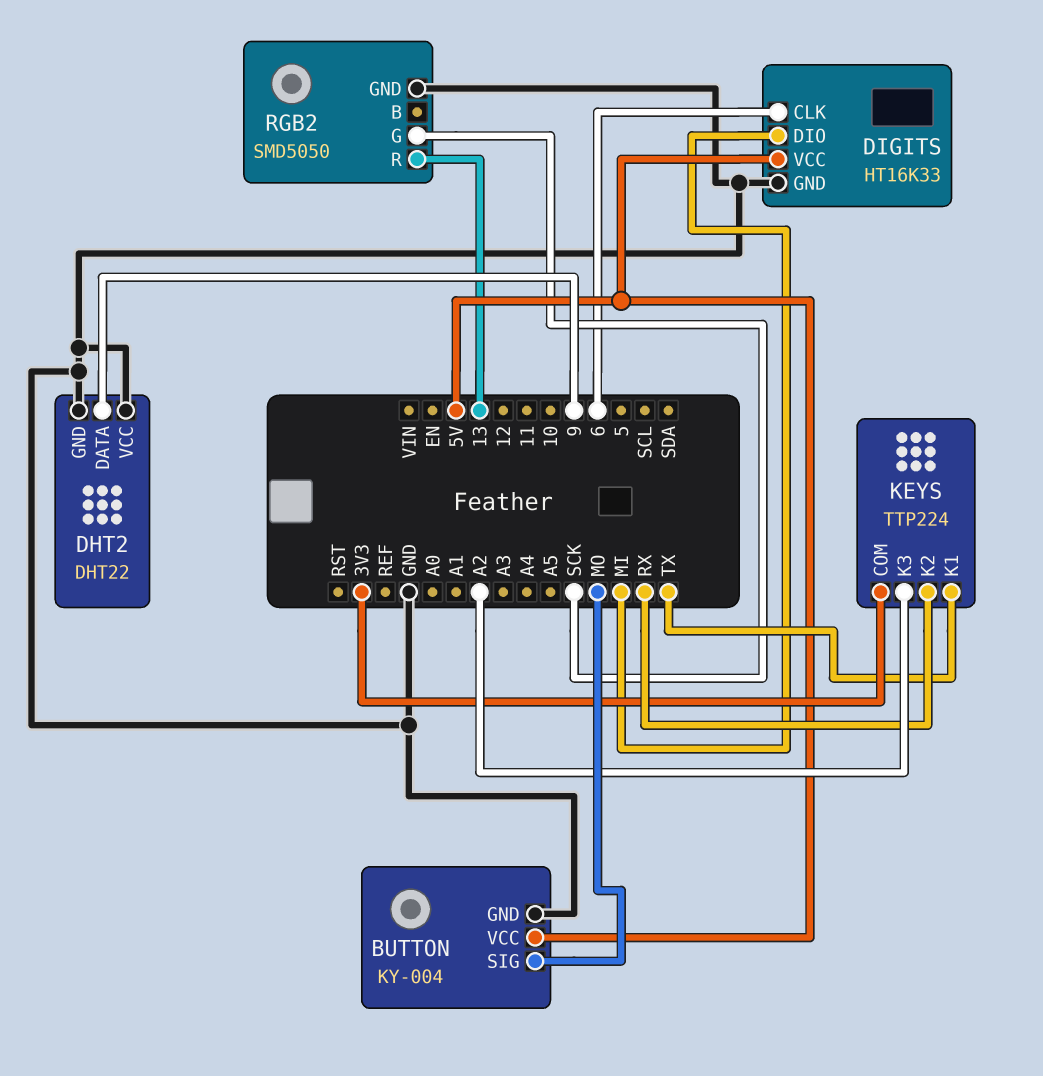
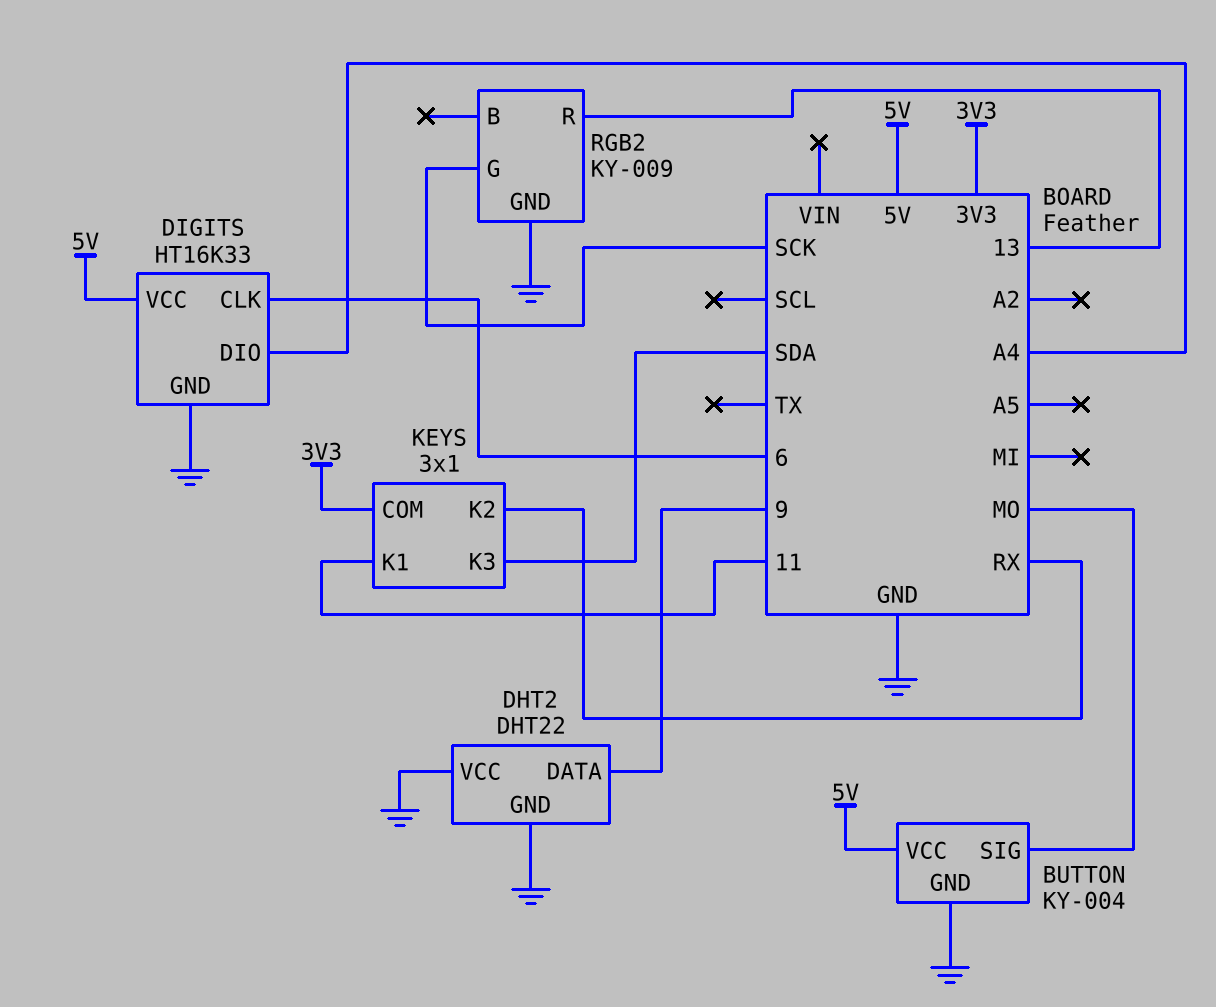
DIGITS pin DIO: MI -> A4
KEYS: TTP224 -> 3x1
KEYS pin K1: TX -> 11
KEYS pin K3: A2 -> SDA
RGB2: SMD5050 -> KY-009

